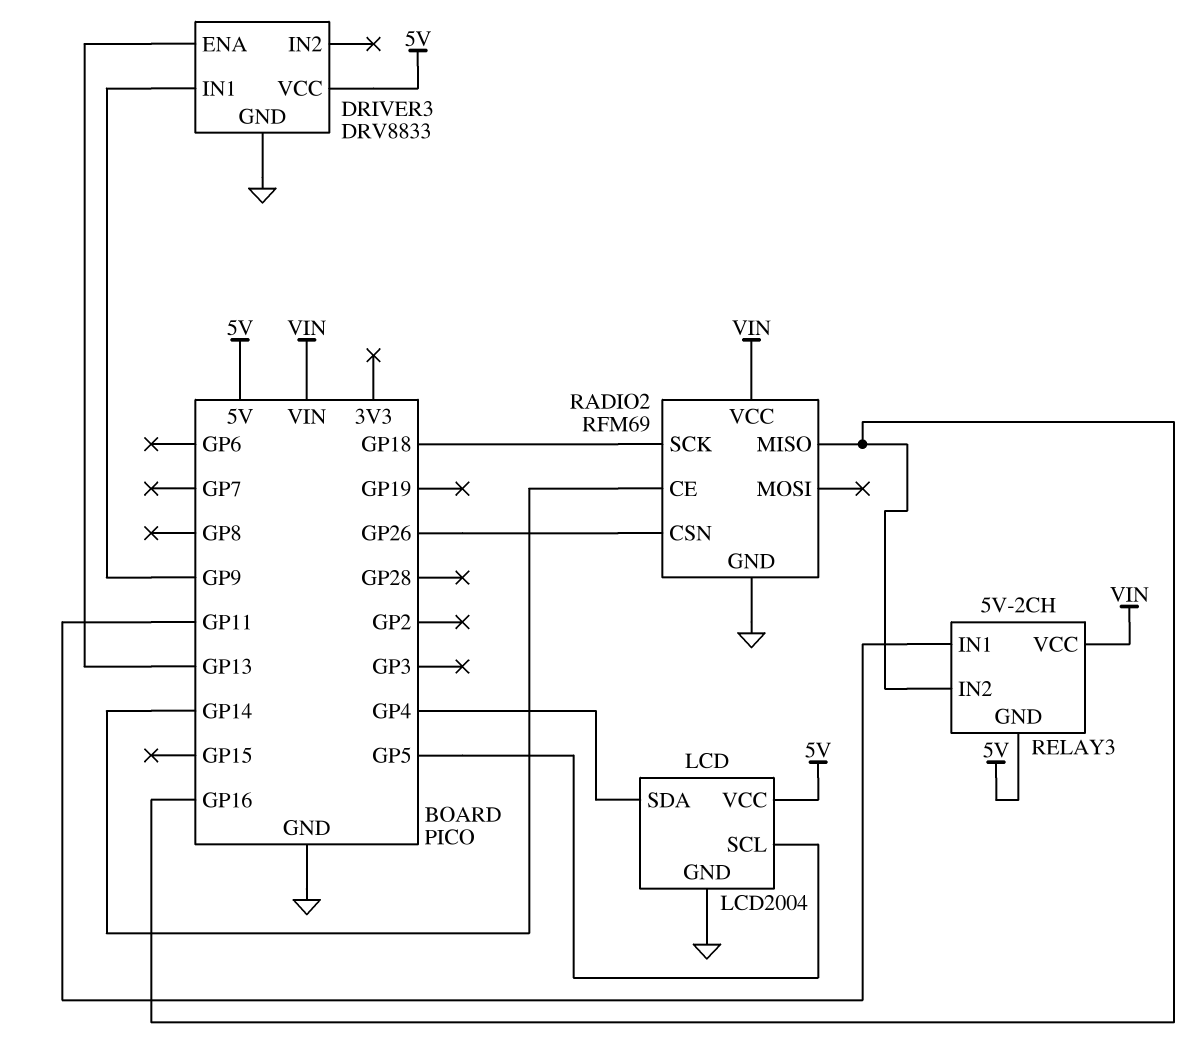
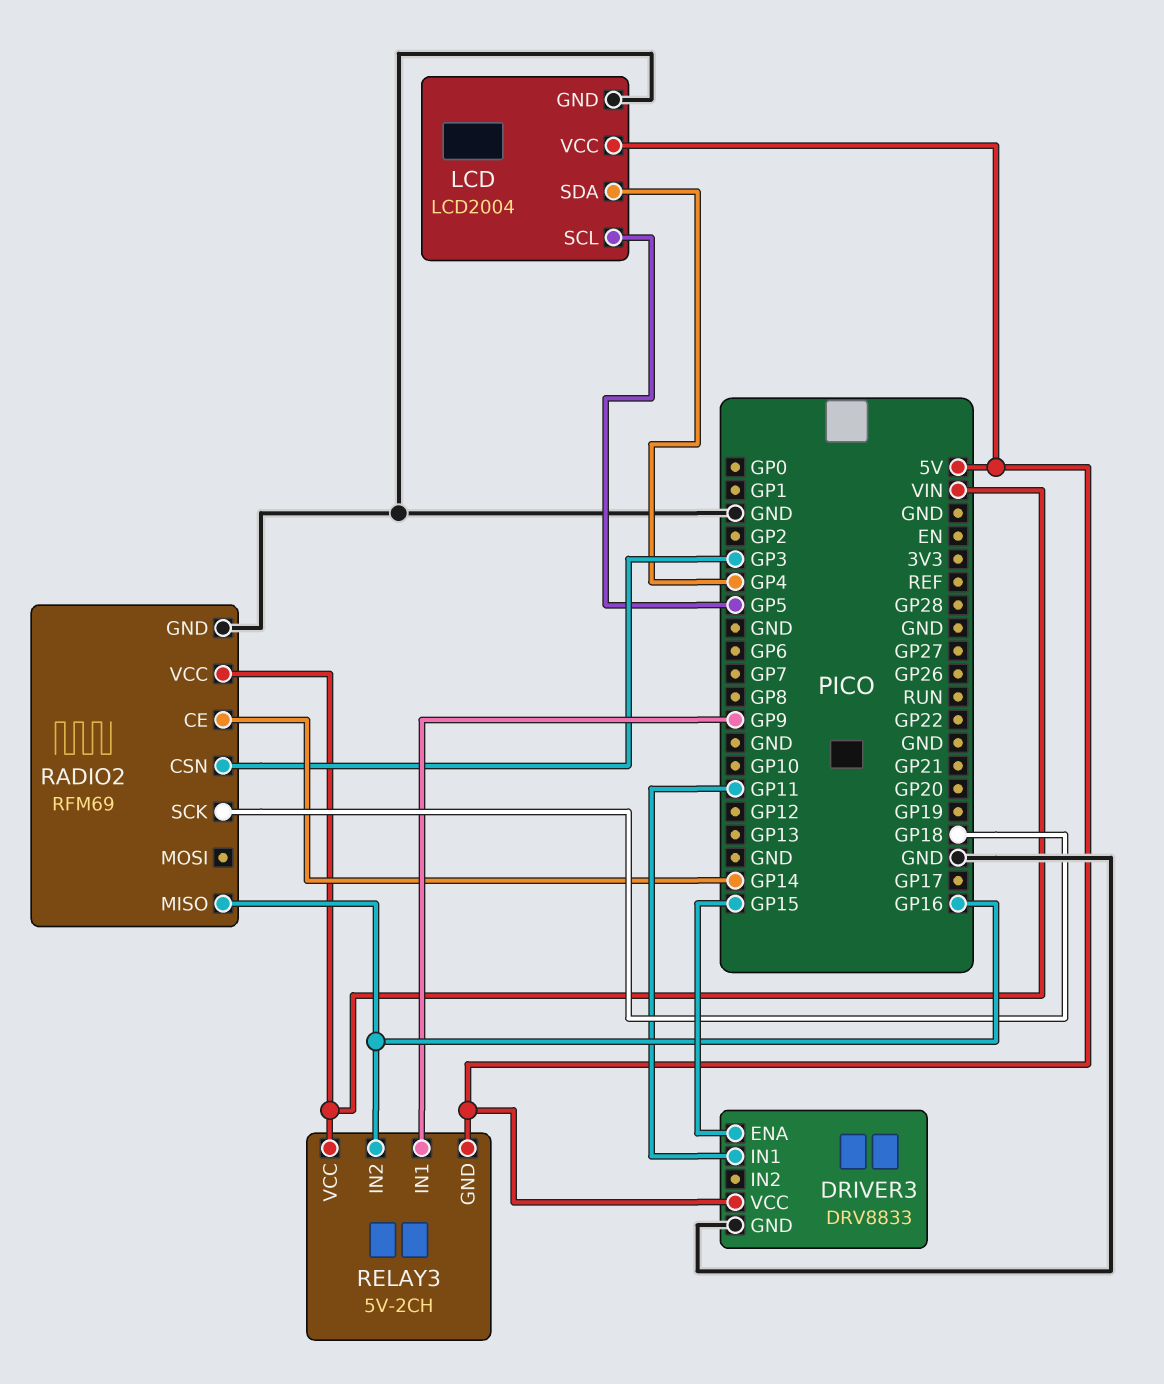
DRIVER3 pin ENA: GP13 -> GP15
DRIVER3 pin IN1: GP9 -> GP11
RADIO2 pin CSN: GP26 -> GP3
RELAY3 pin IN1: GP11 -> GP9

